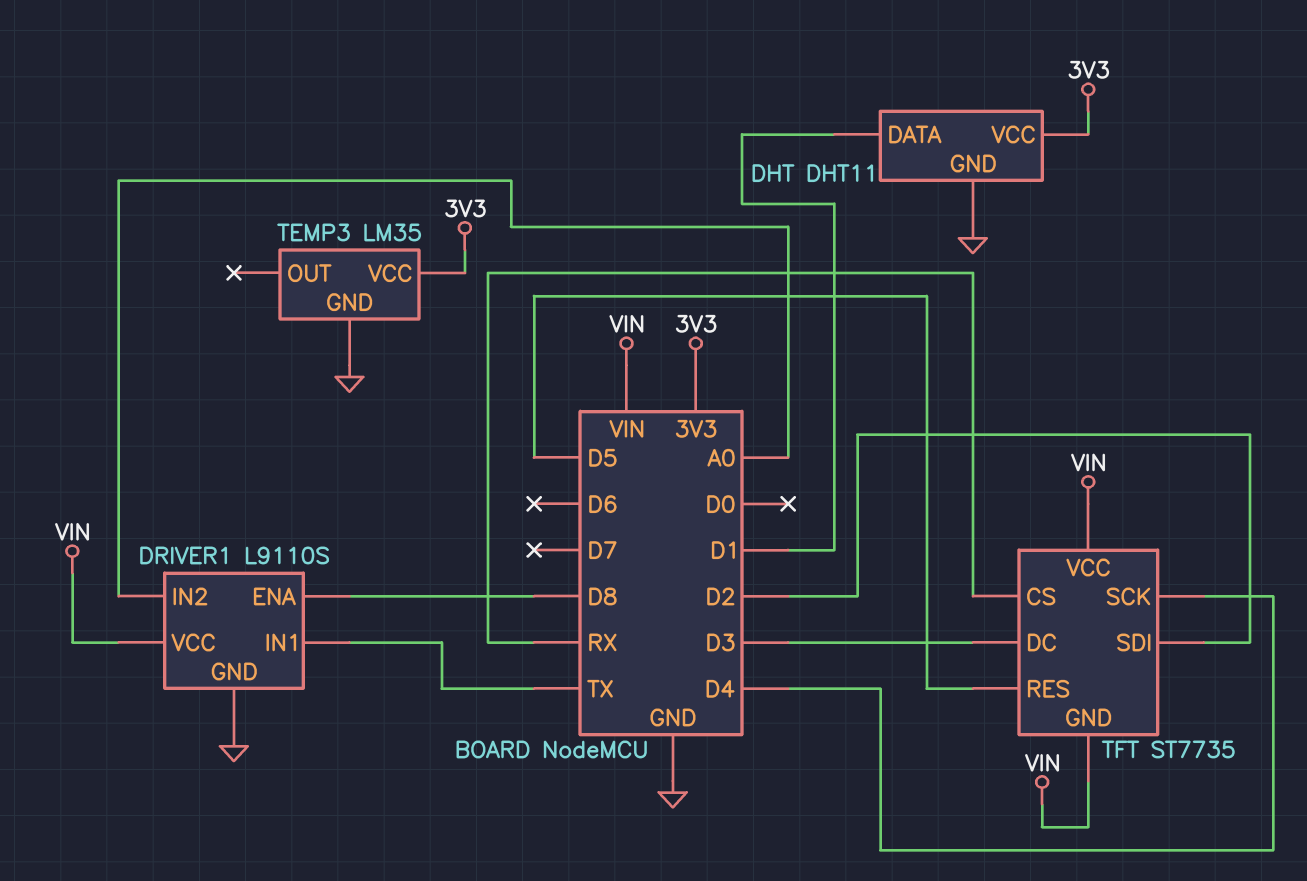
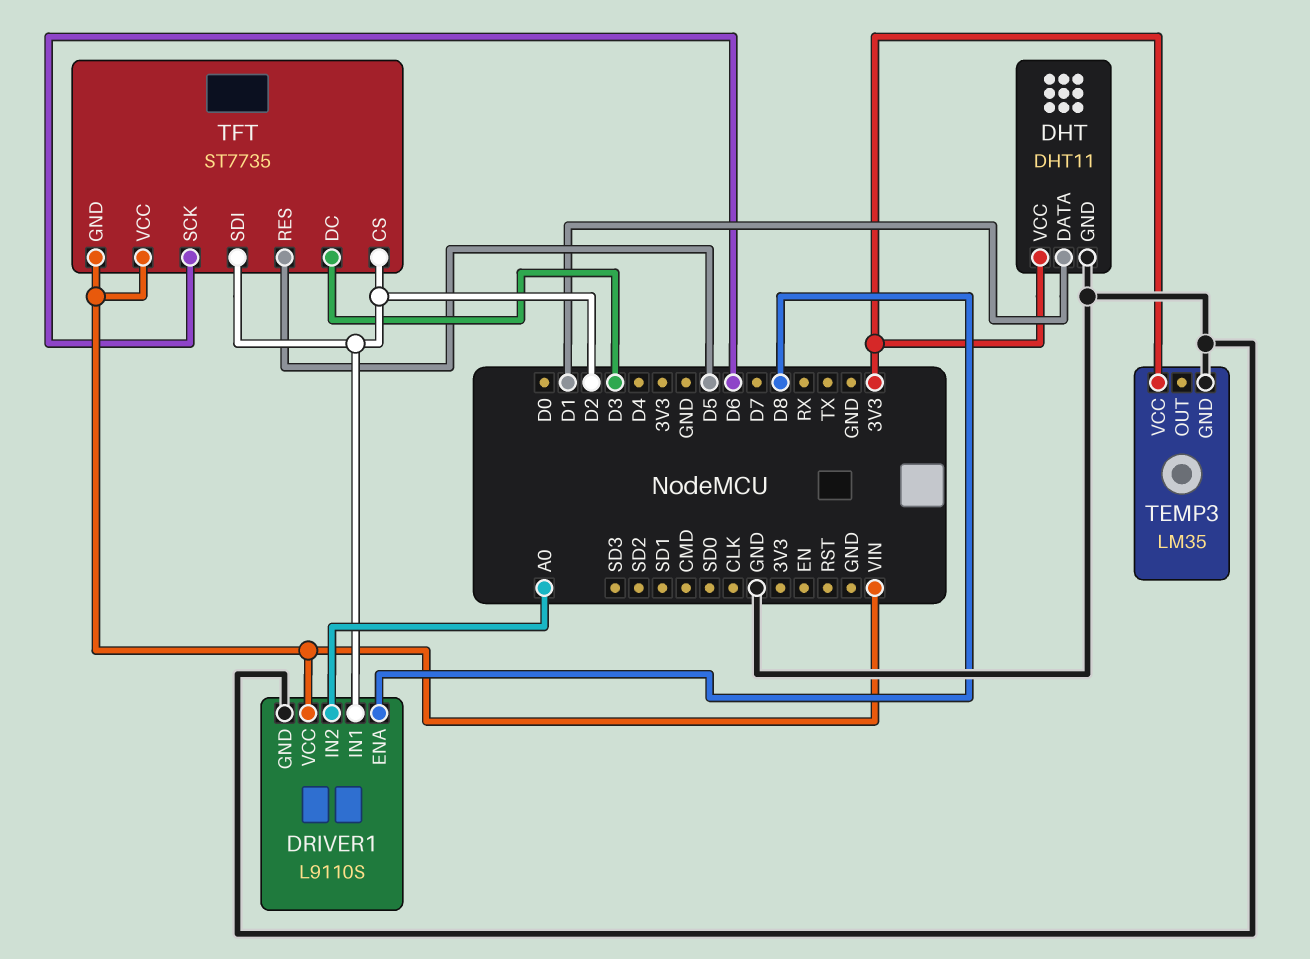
DRIVER1 pin IN1: TX -> D2
TFT pin CS: RX -> D2
TFT pin SCK: D4 -> D6

